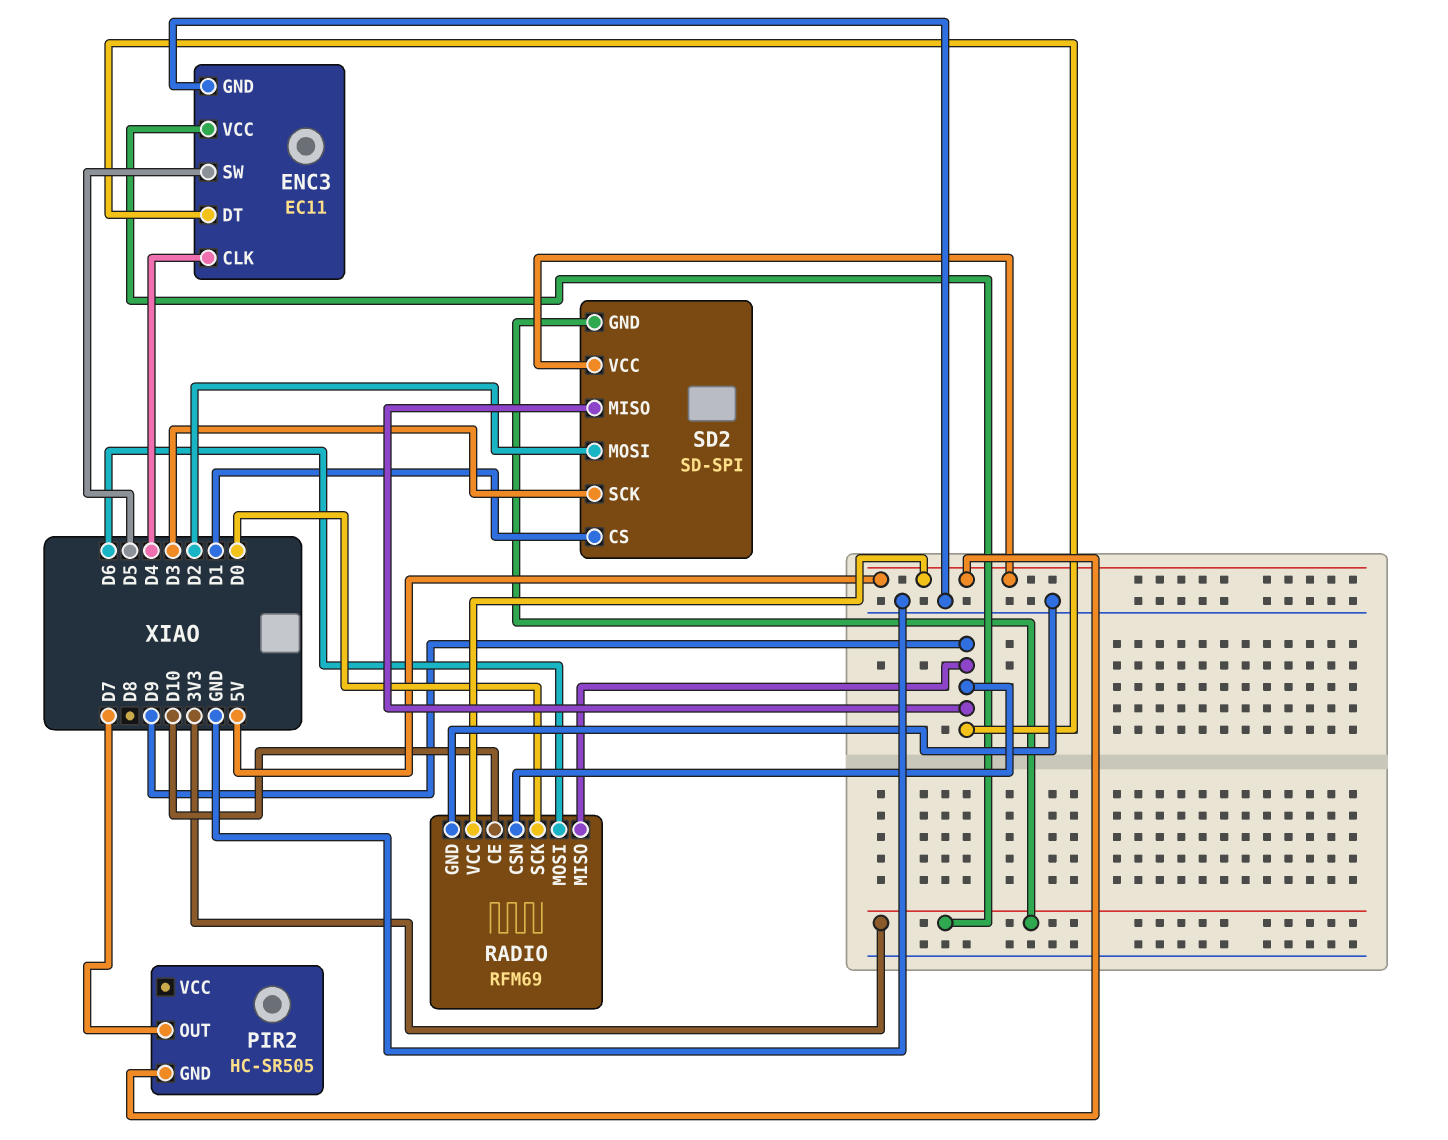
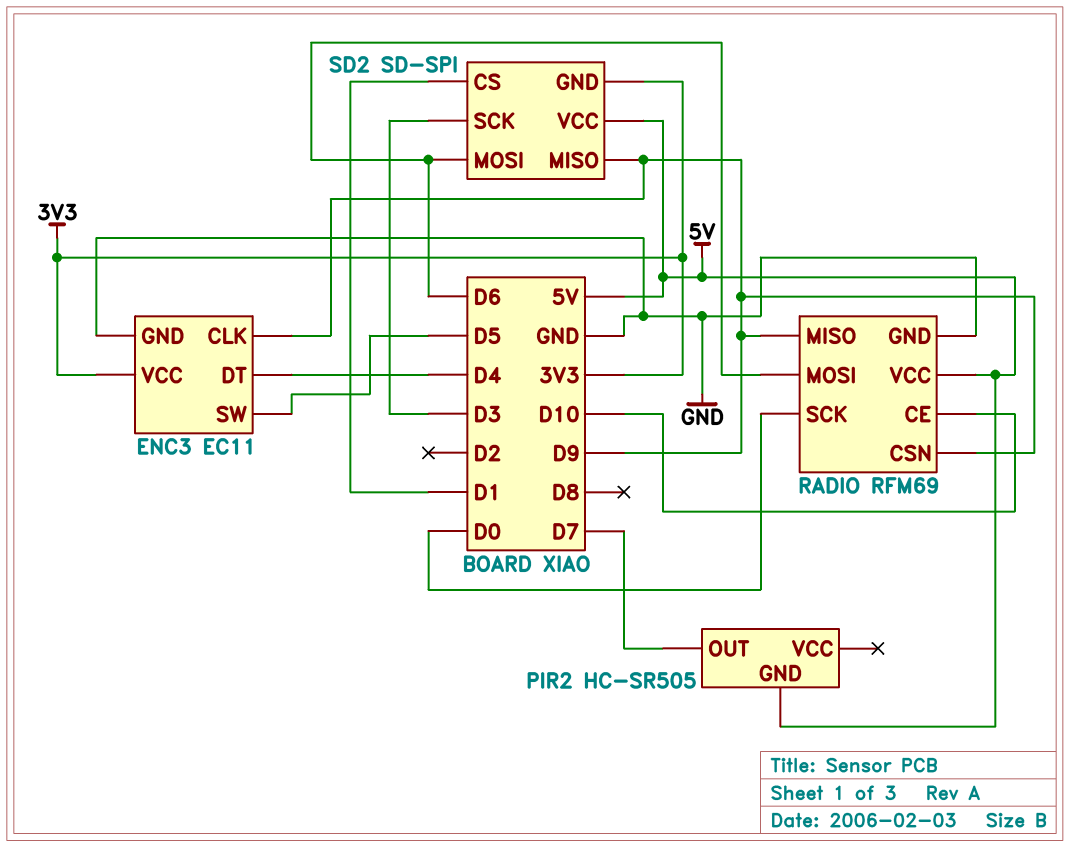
ENC3 pin CLK: D4 -> D9
ENC3 pin DT: D9 -> D4
SD2 pin MOSI: D2 -> D6

